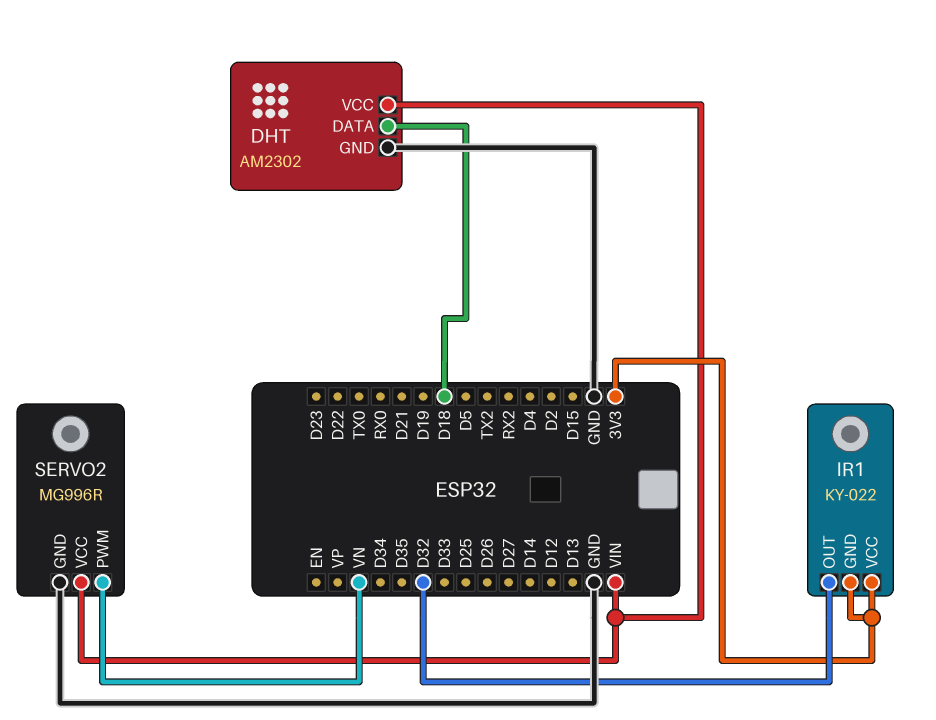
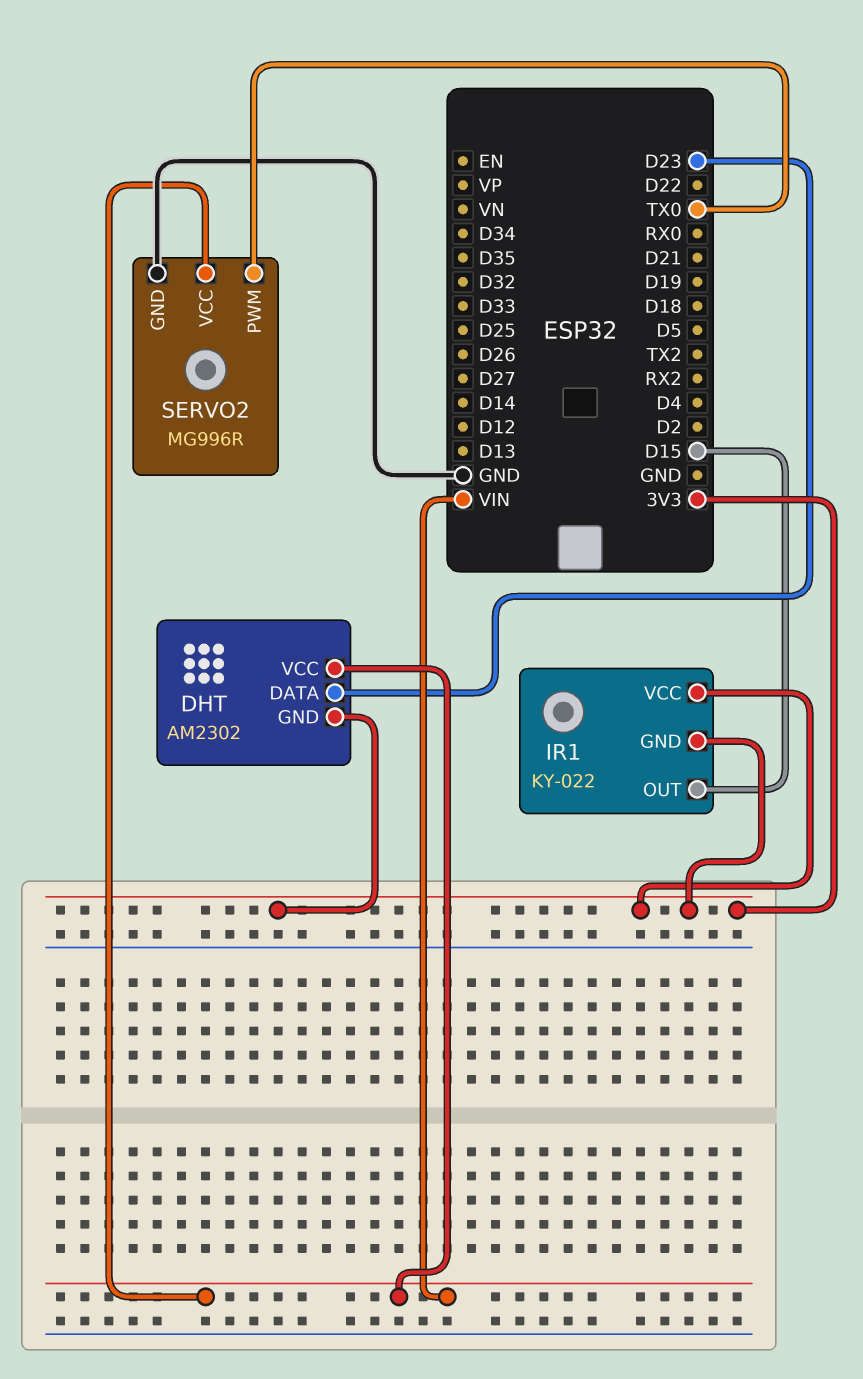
DHT pin DATA: D18 -> D23
DHT pin GND: GND -> 3V3
IR1 pin OUT: D32 -> D15
SERVO2 pin PWM: VN -> TX0

